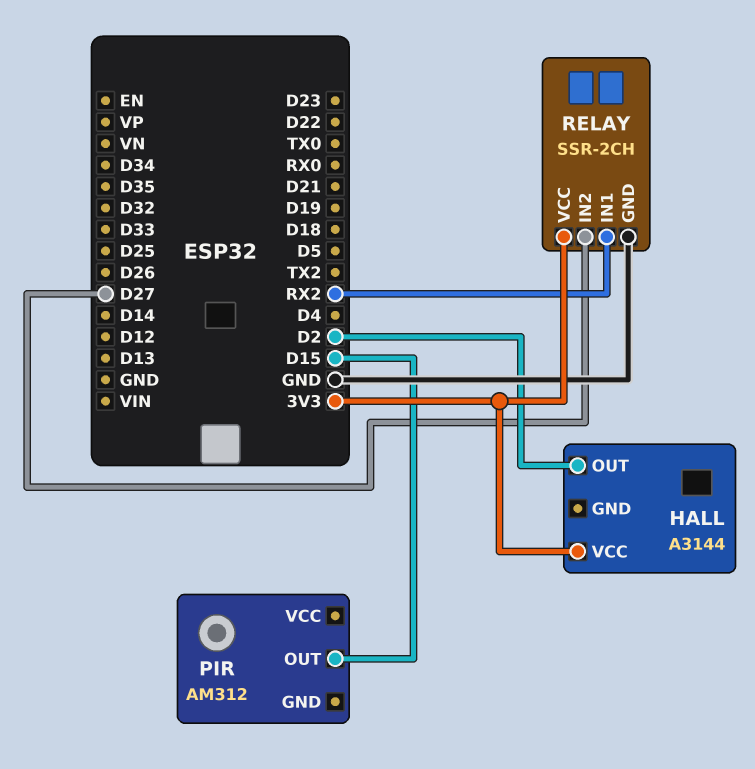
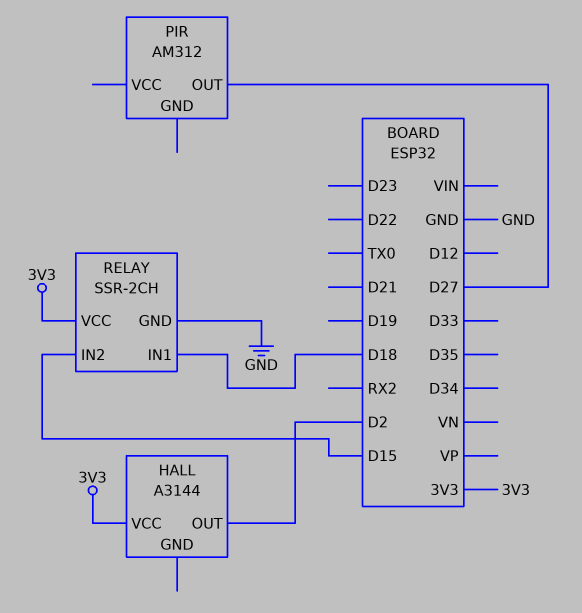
PIR pin OUT: D15 -> D27
RELAY pin IN1: RX2 -> D18
RELAY pin IN2: D27 -> D15

